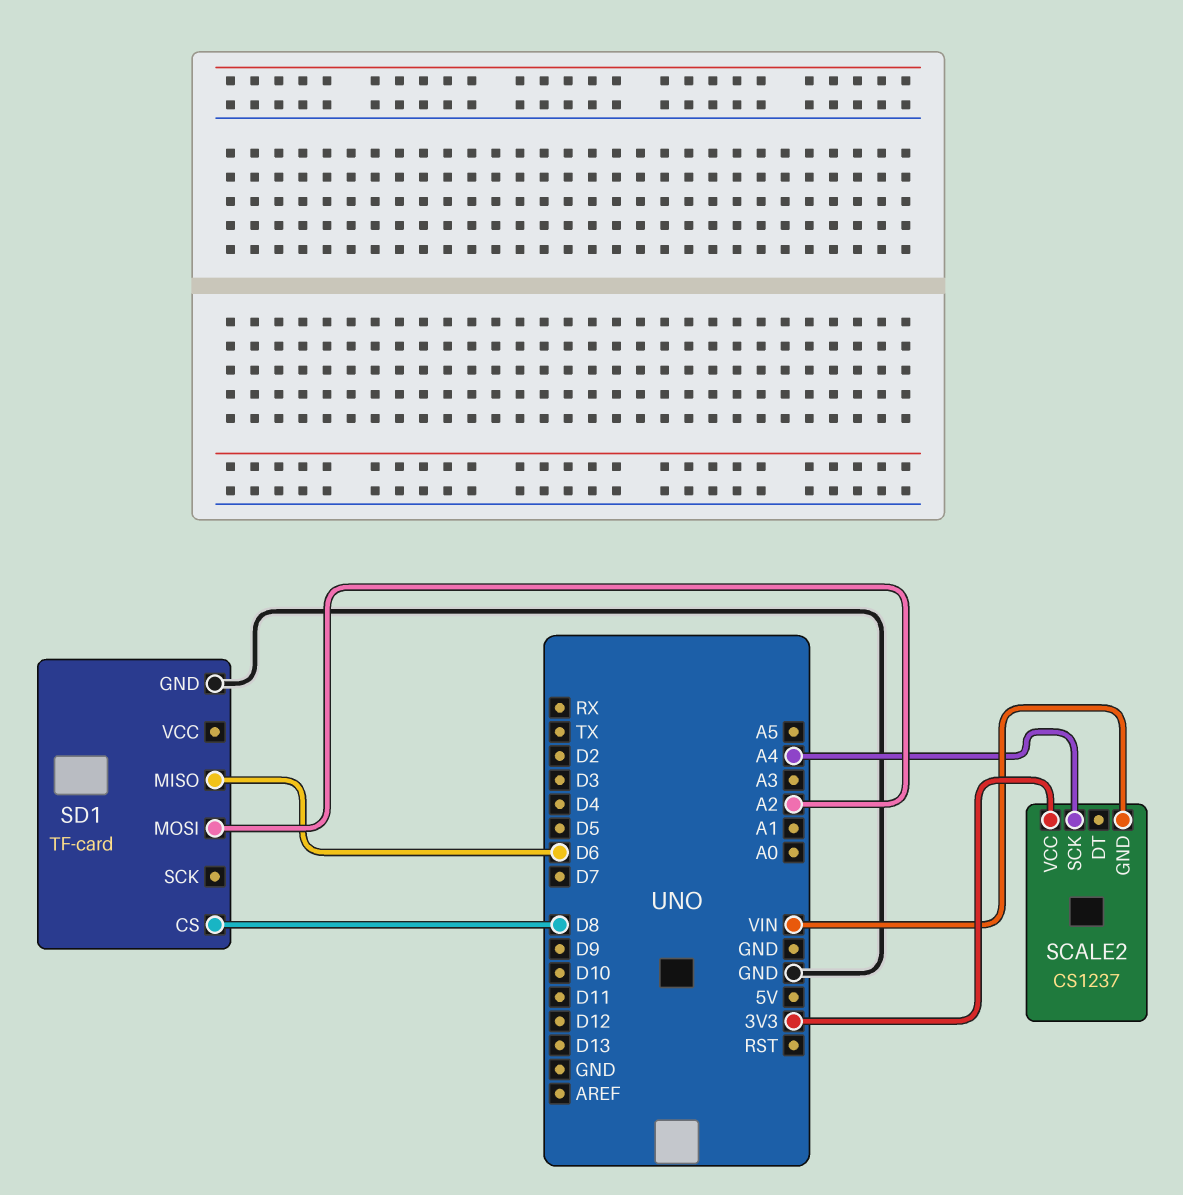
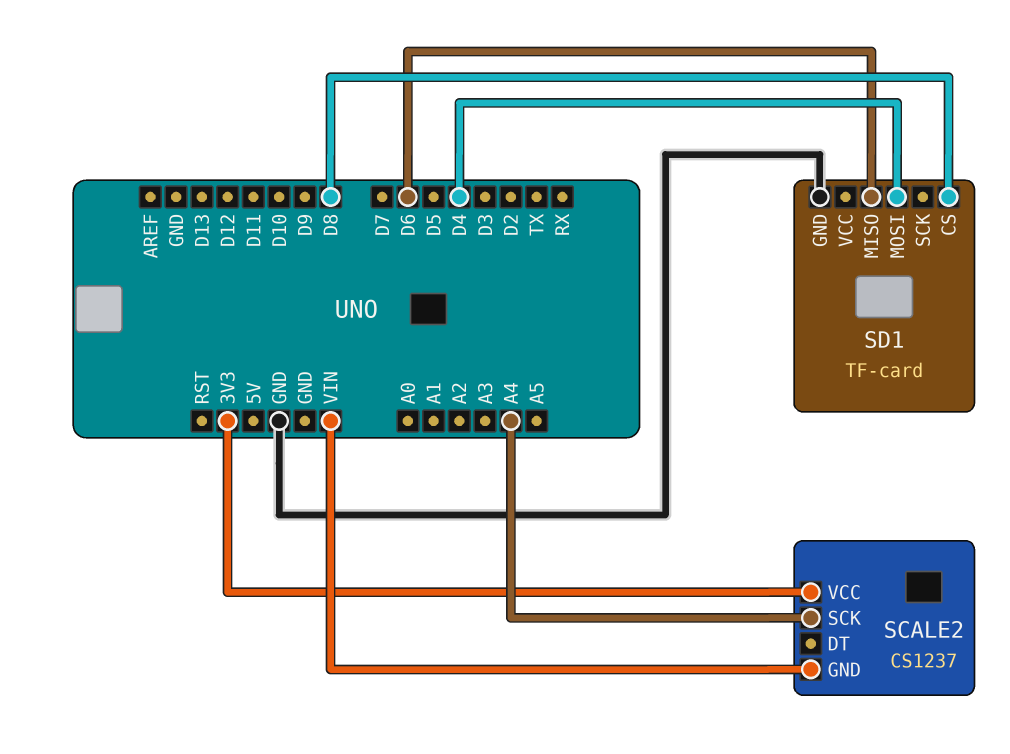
SD1 pin MOSI: A2 -> D4

